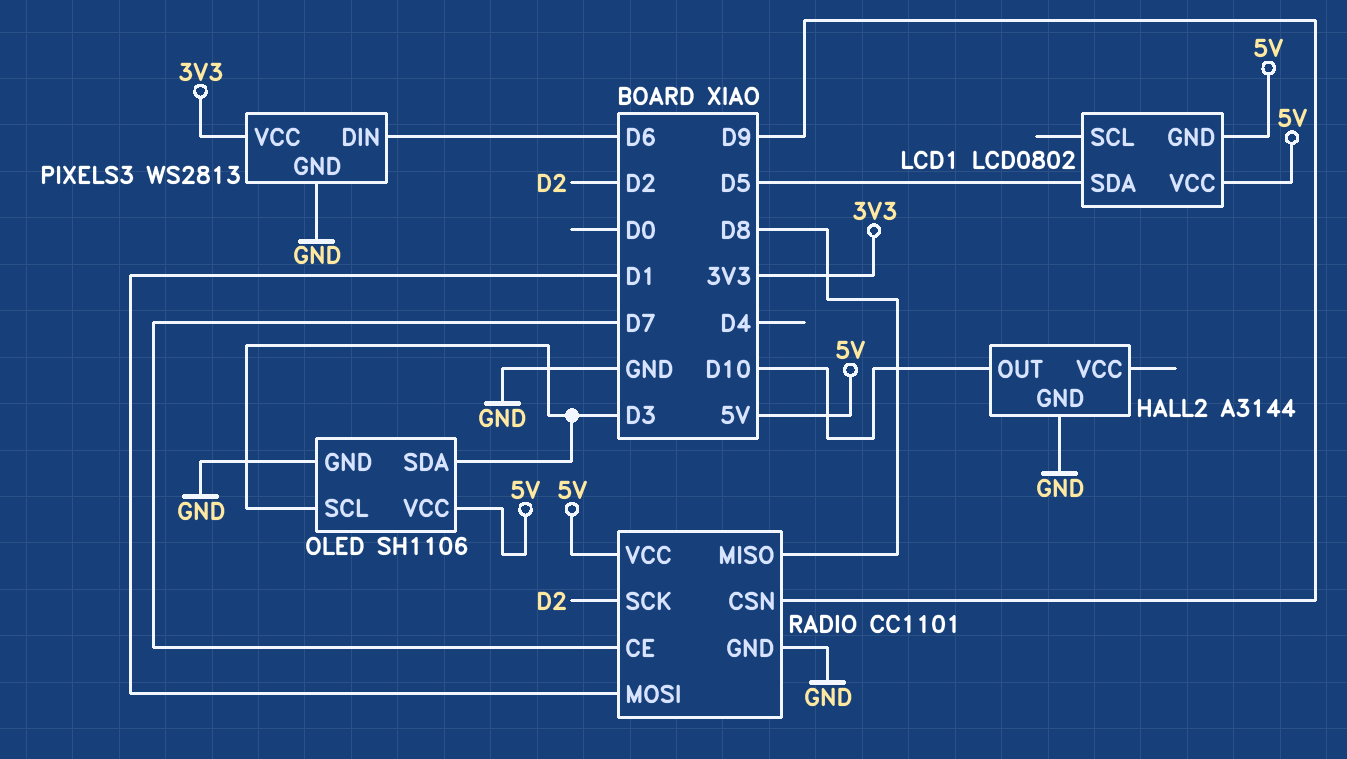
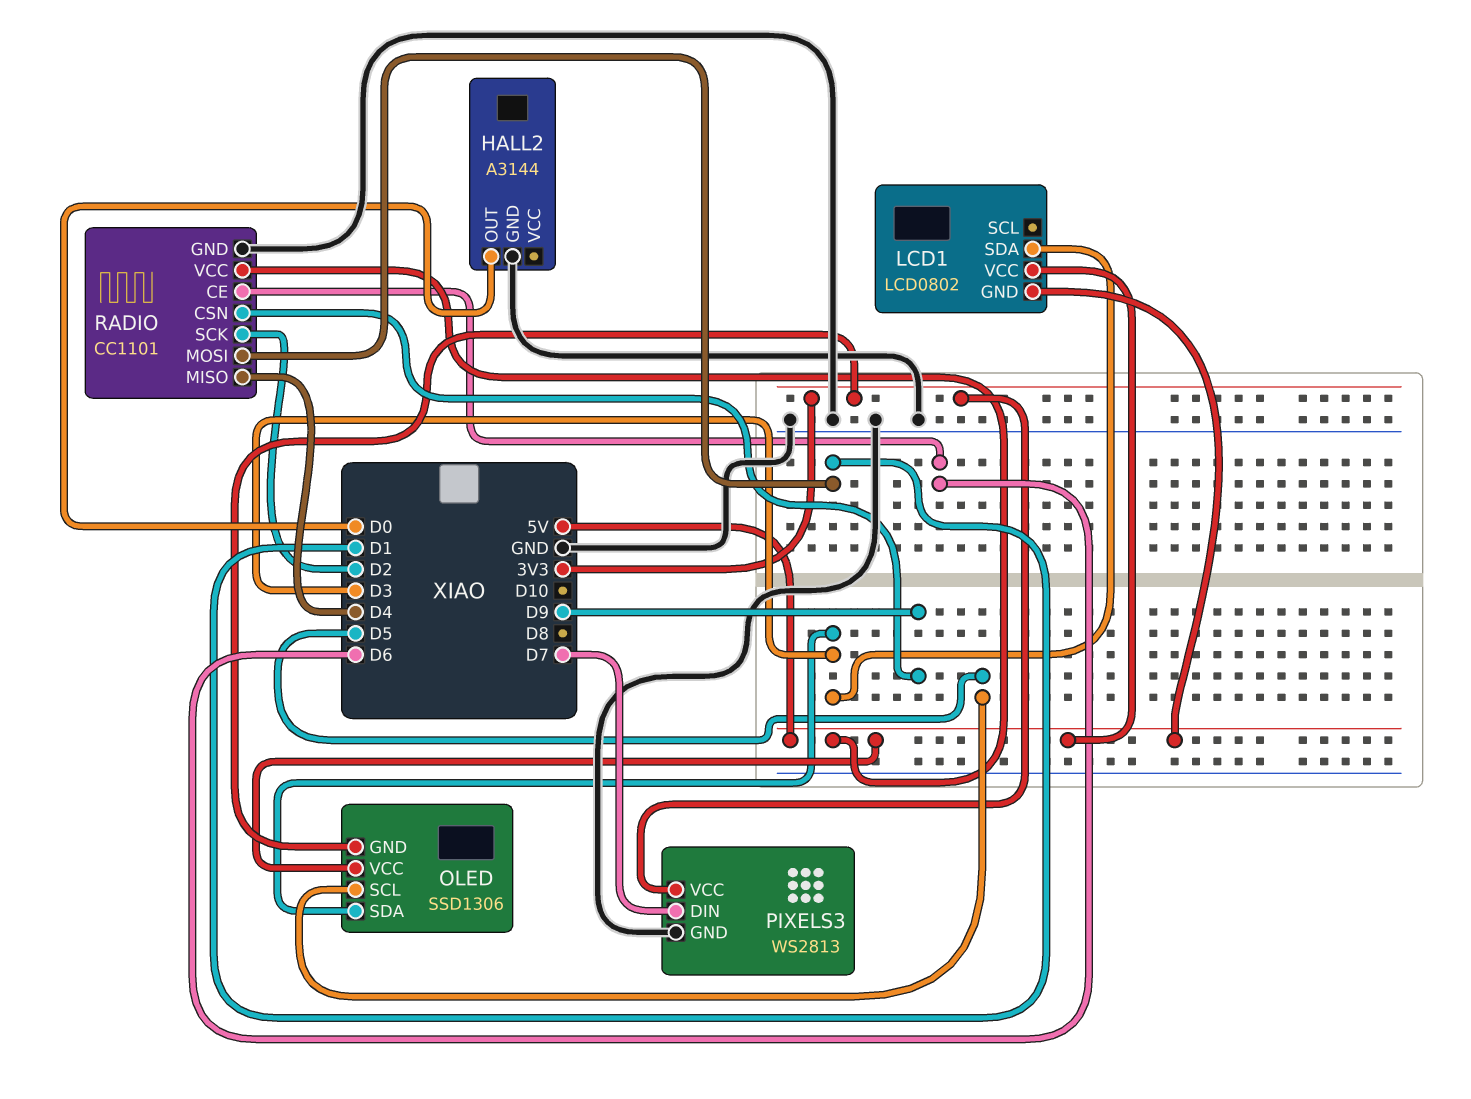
HALL2 pin OUT: D10 -> D0
LCD1 pin SDA: D5 -> D3
OLED: SH1106 -> SSD1306
OLED pin GND: GND -> 3V3
OLED pin SCL: D3 -> D5
PIXELS3 pin DIN: D6 -> D7
RADIO pin CE: D7 -> D6
RADIO pin MISO: D8 -> D4

